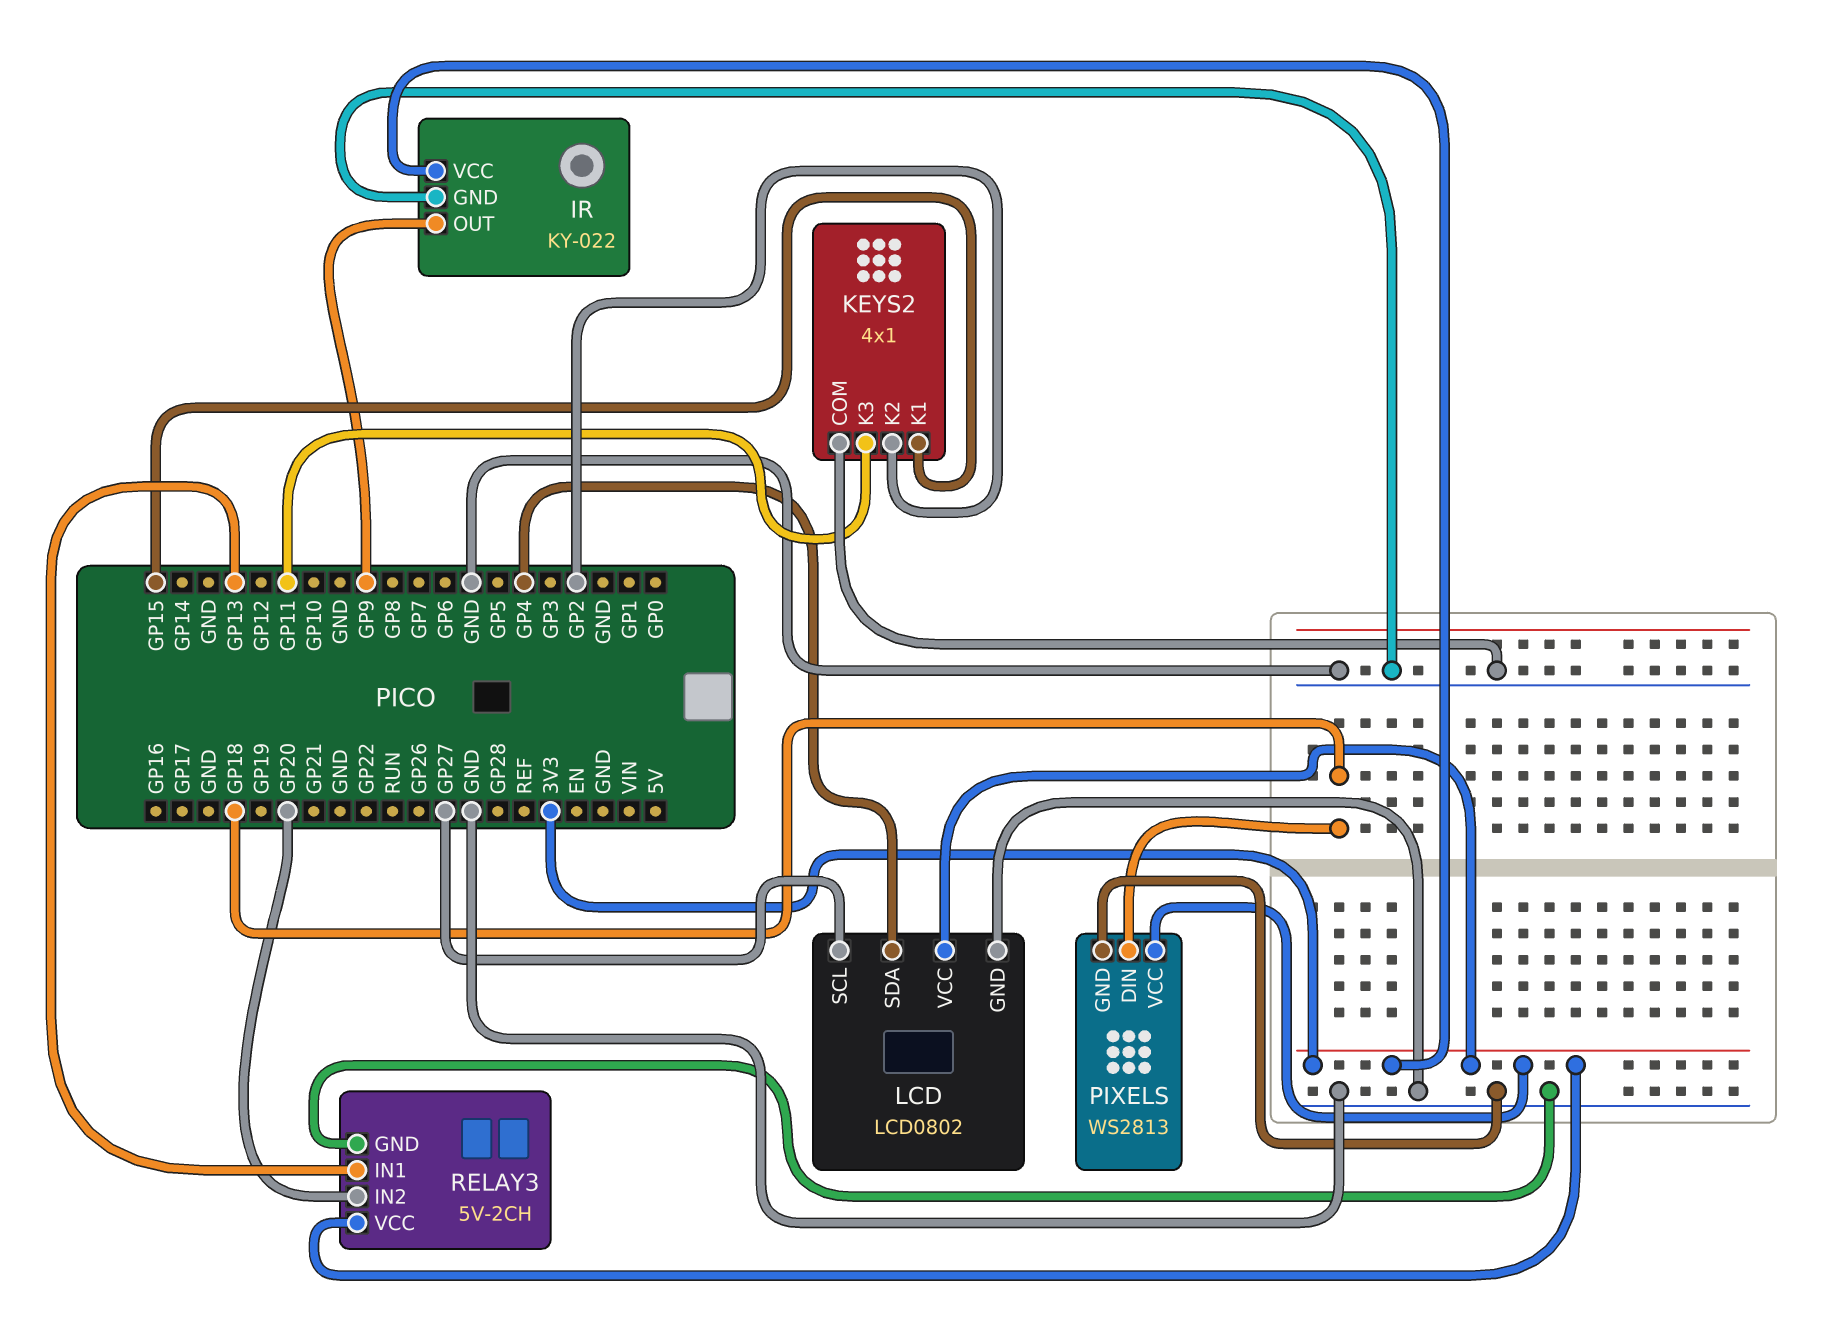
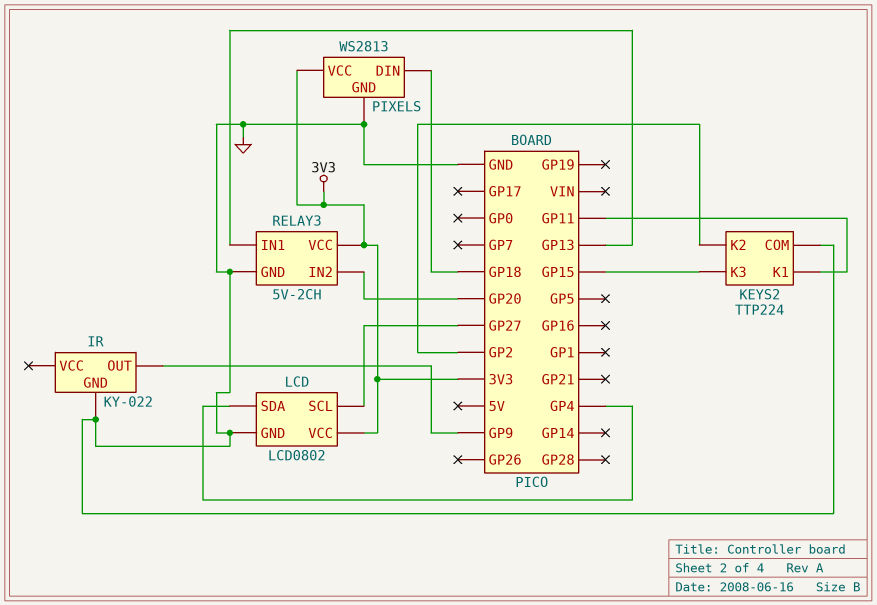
IR pin VCC: 3V3 -> none
KEYS2: 4x1 -> TTP224
KEYS2 pin K1: GP15 -> GP11
KEYS2 pin K3: GP11 -> GP15

